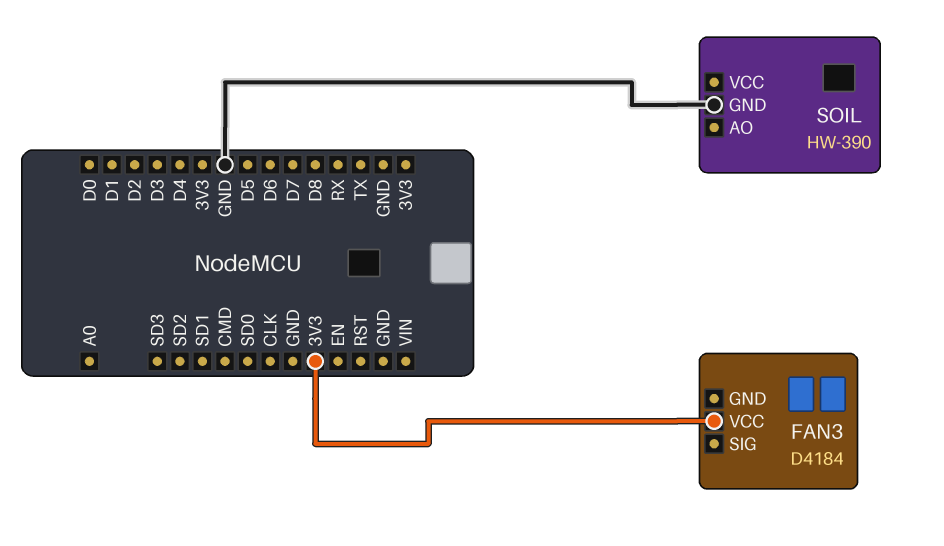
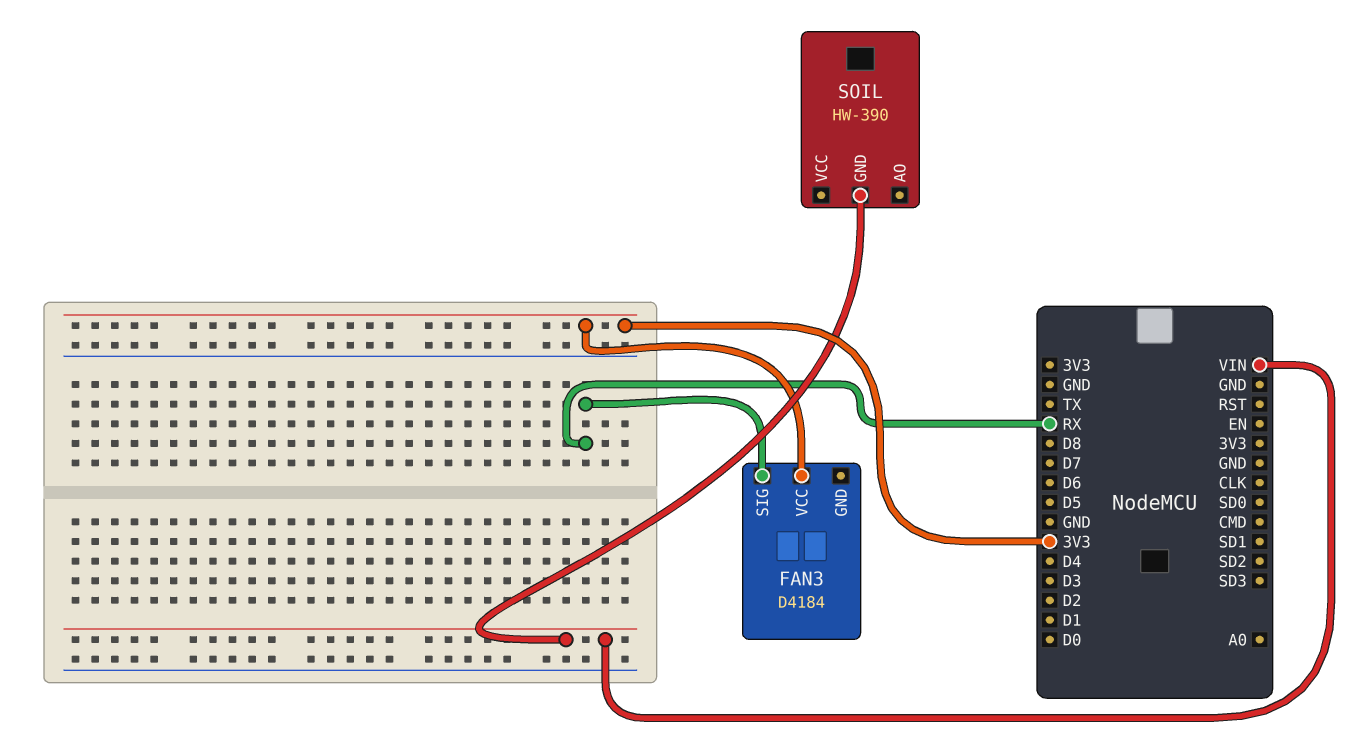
FAN3 pin SIG: none -> RX
SOIL pin GND: GND -> VIN

